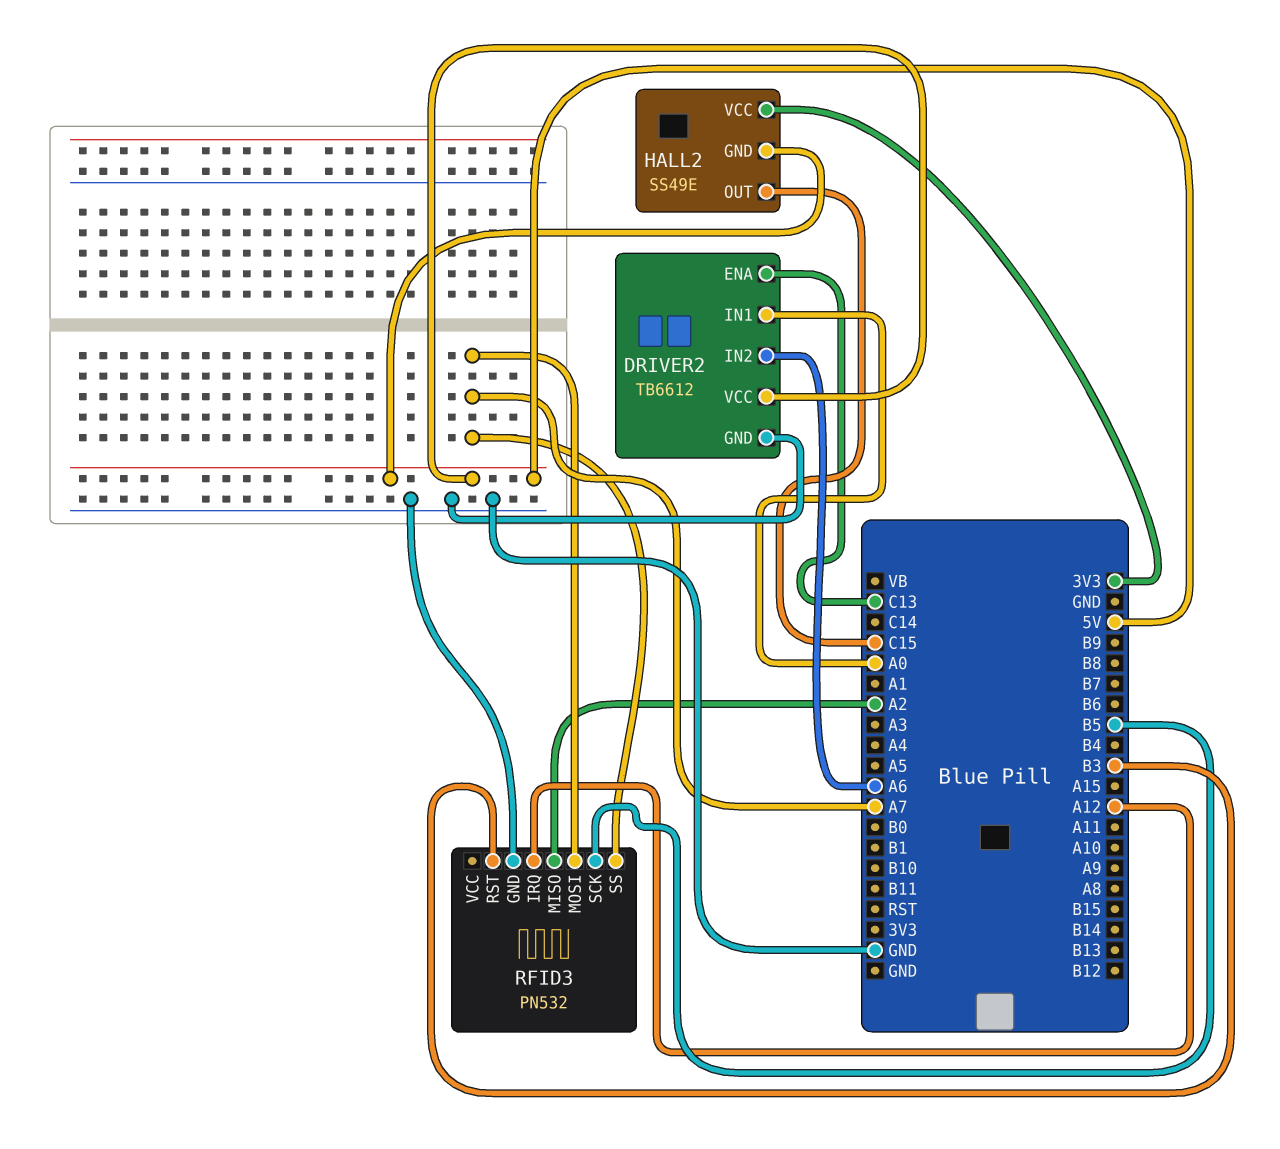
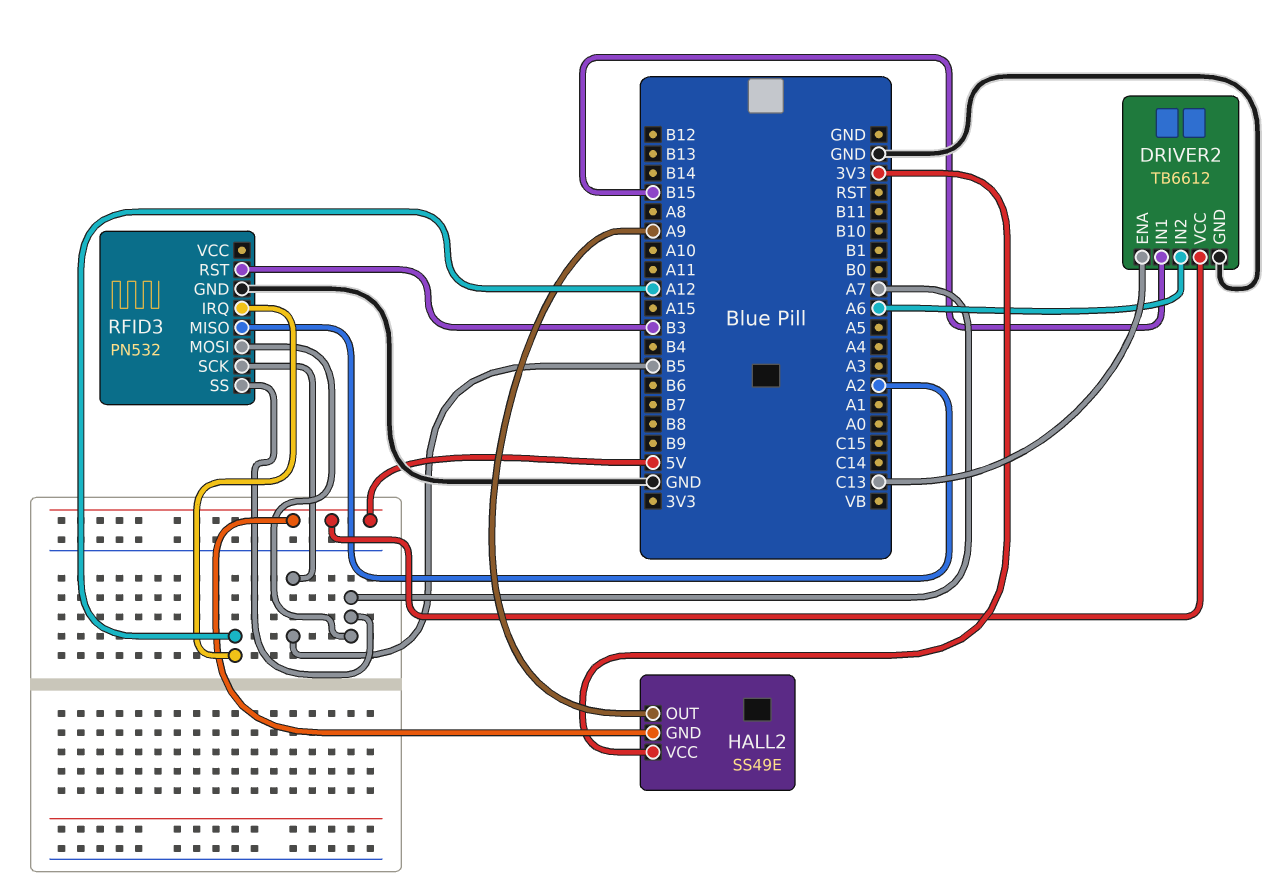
DRIVER2 pin IN1: A0 -> B15
HALL2 pin OUT: C15 -> A9

